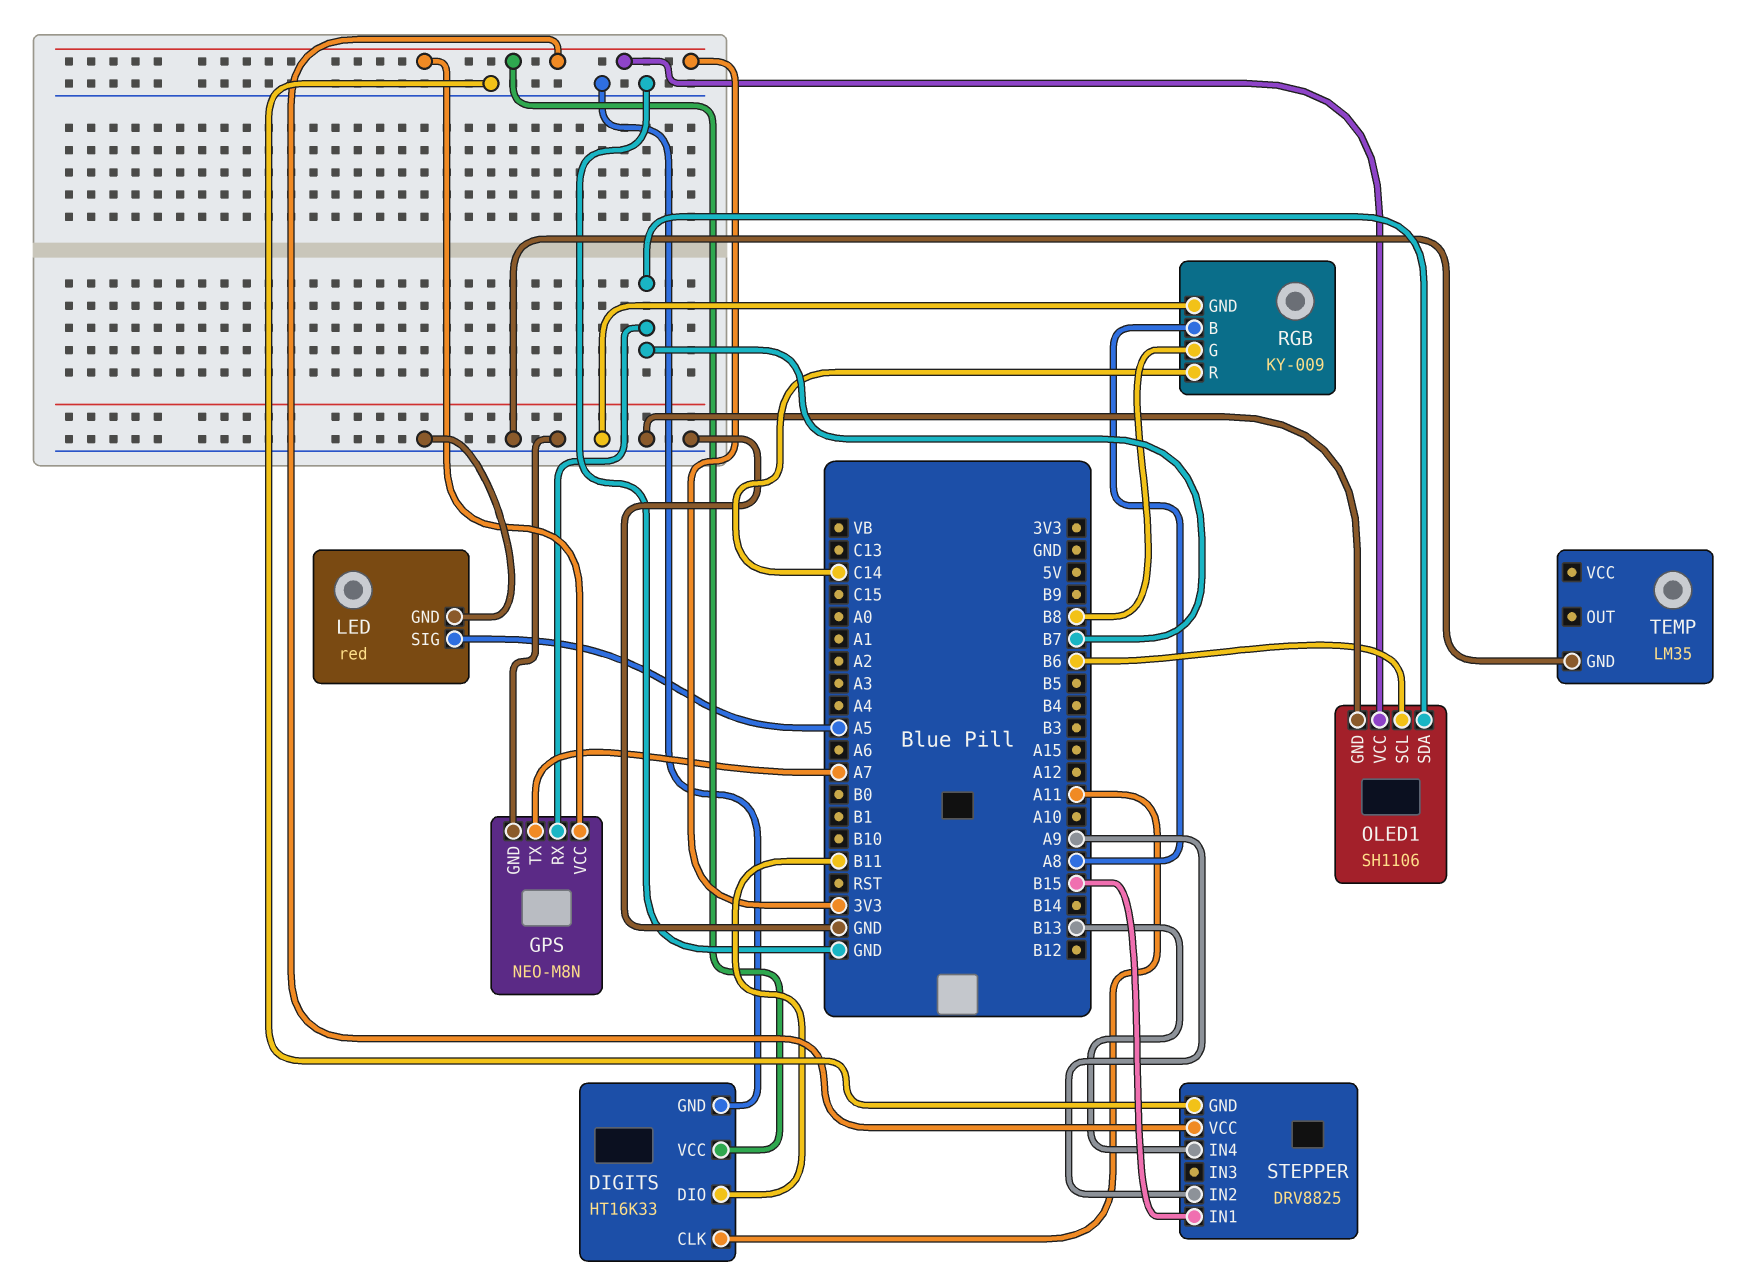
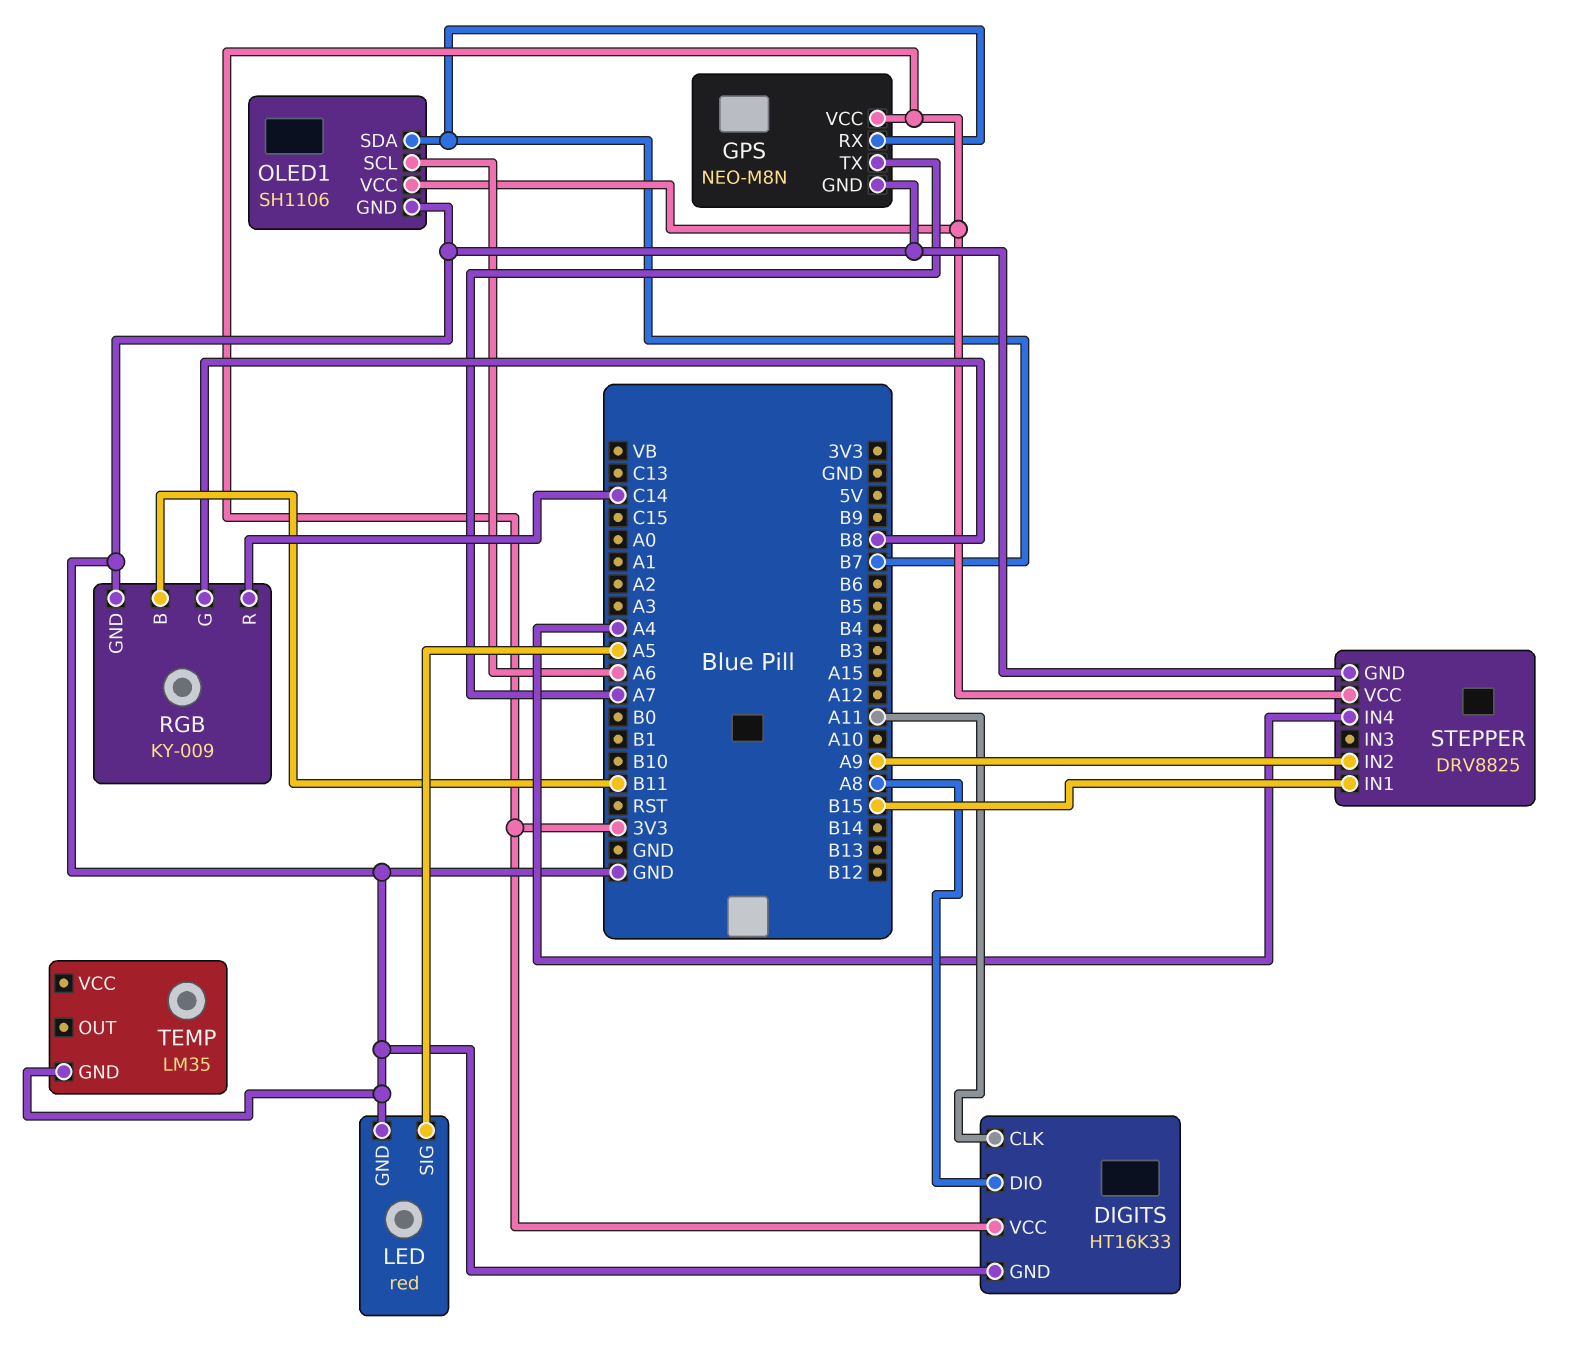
DIGITS pin DIO: B11 -> A8
OLED1 pin SCL: B6 -> A6
RGB pin B: A8 -> B11
STEPPER pin IN4: B13 -> A4

